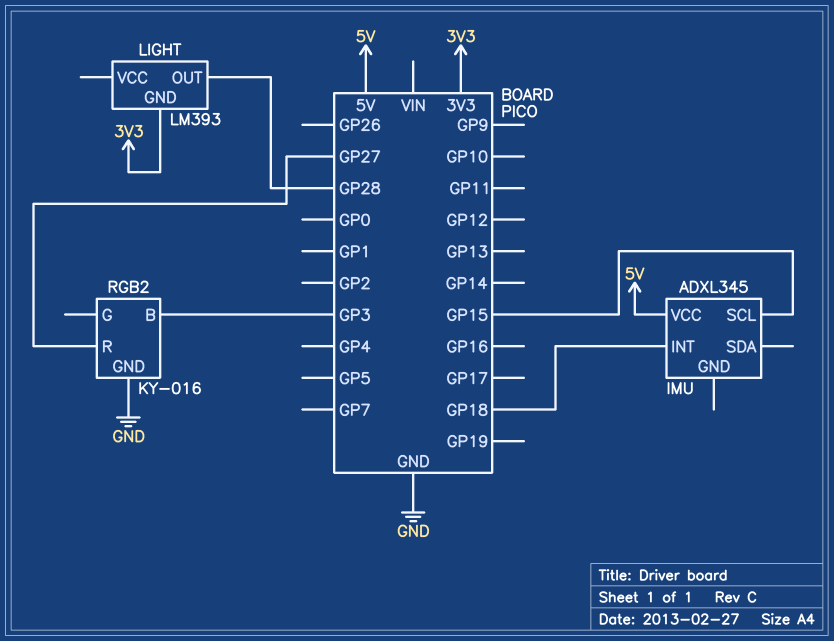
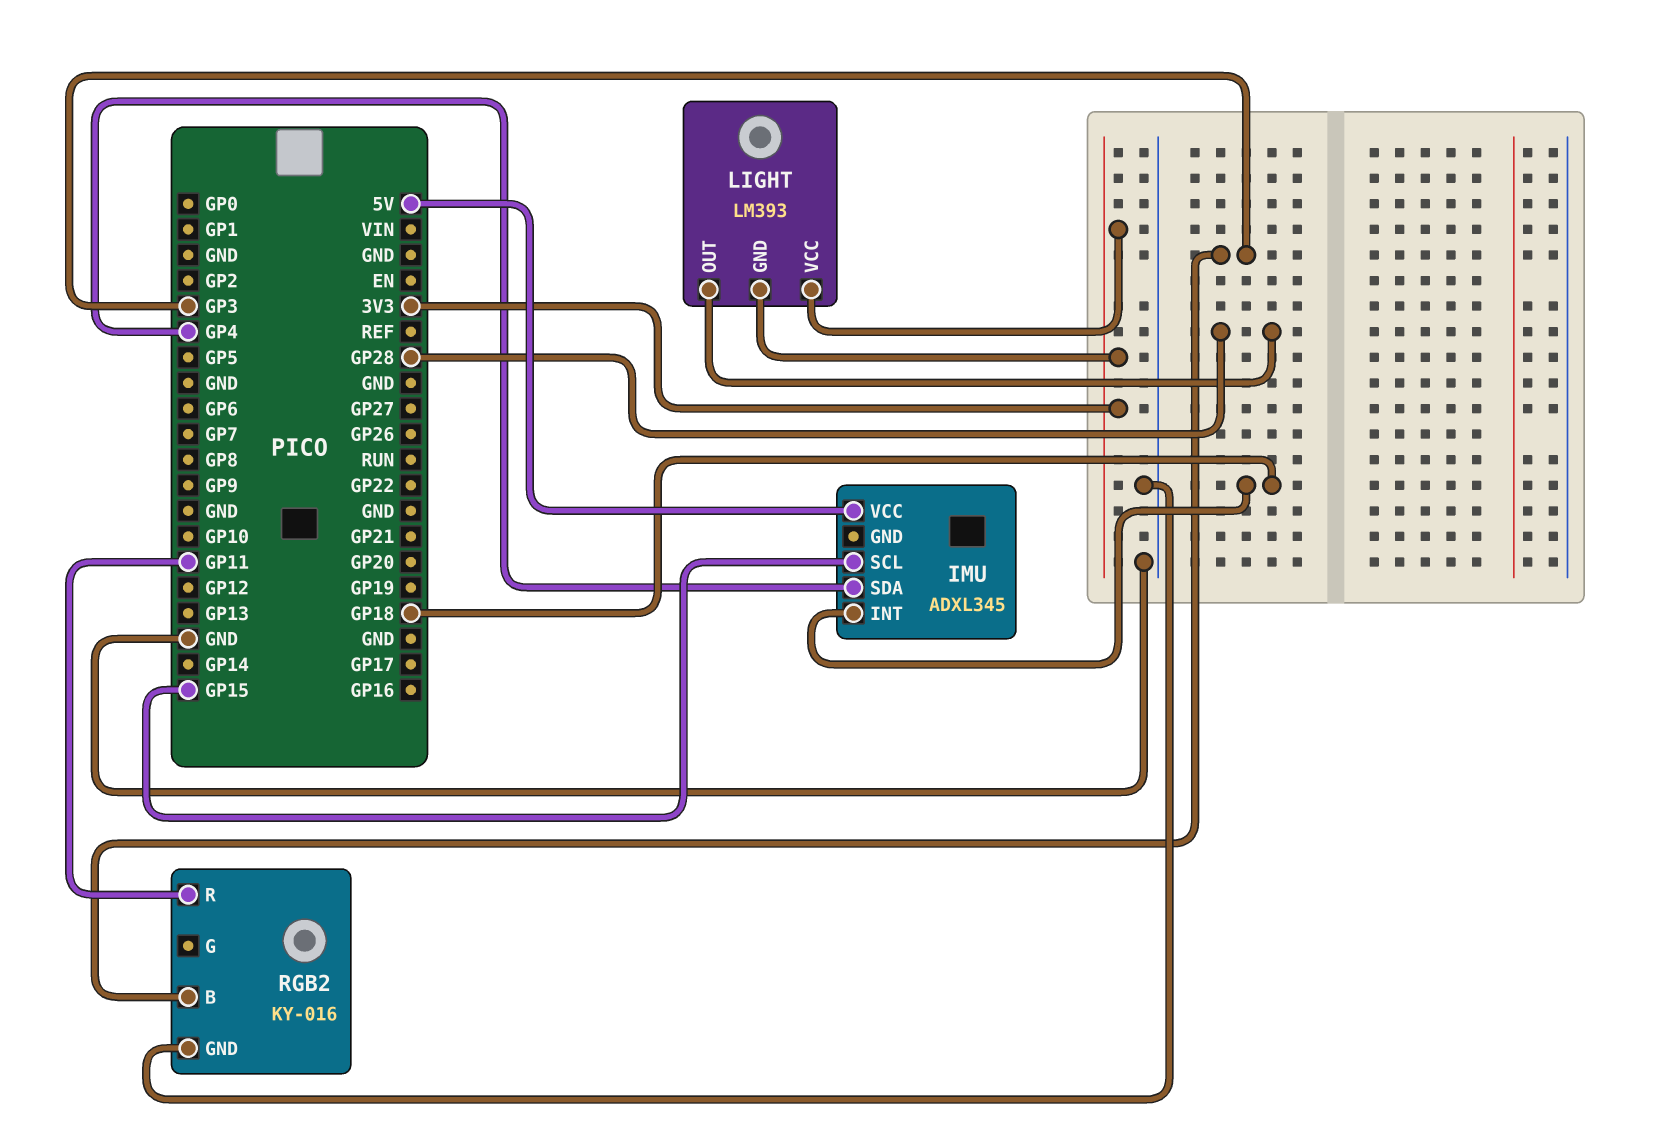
IMU pin SDA: none -> GP4
LIGHT pin VCC: none -> 3V3
RGB2 pin R: GP27 -> GP11

